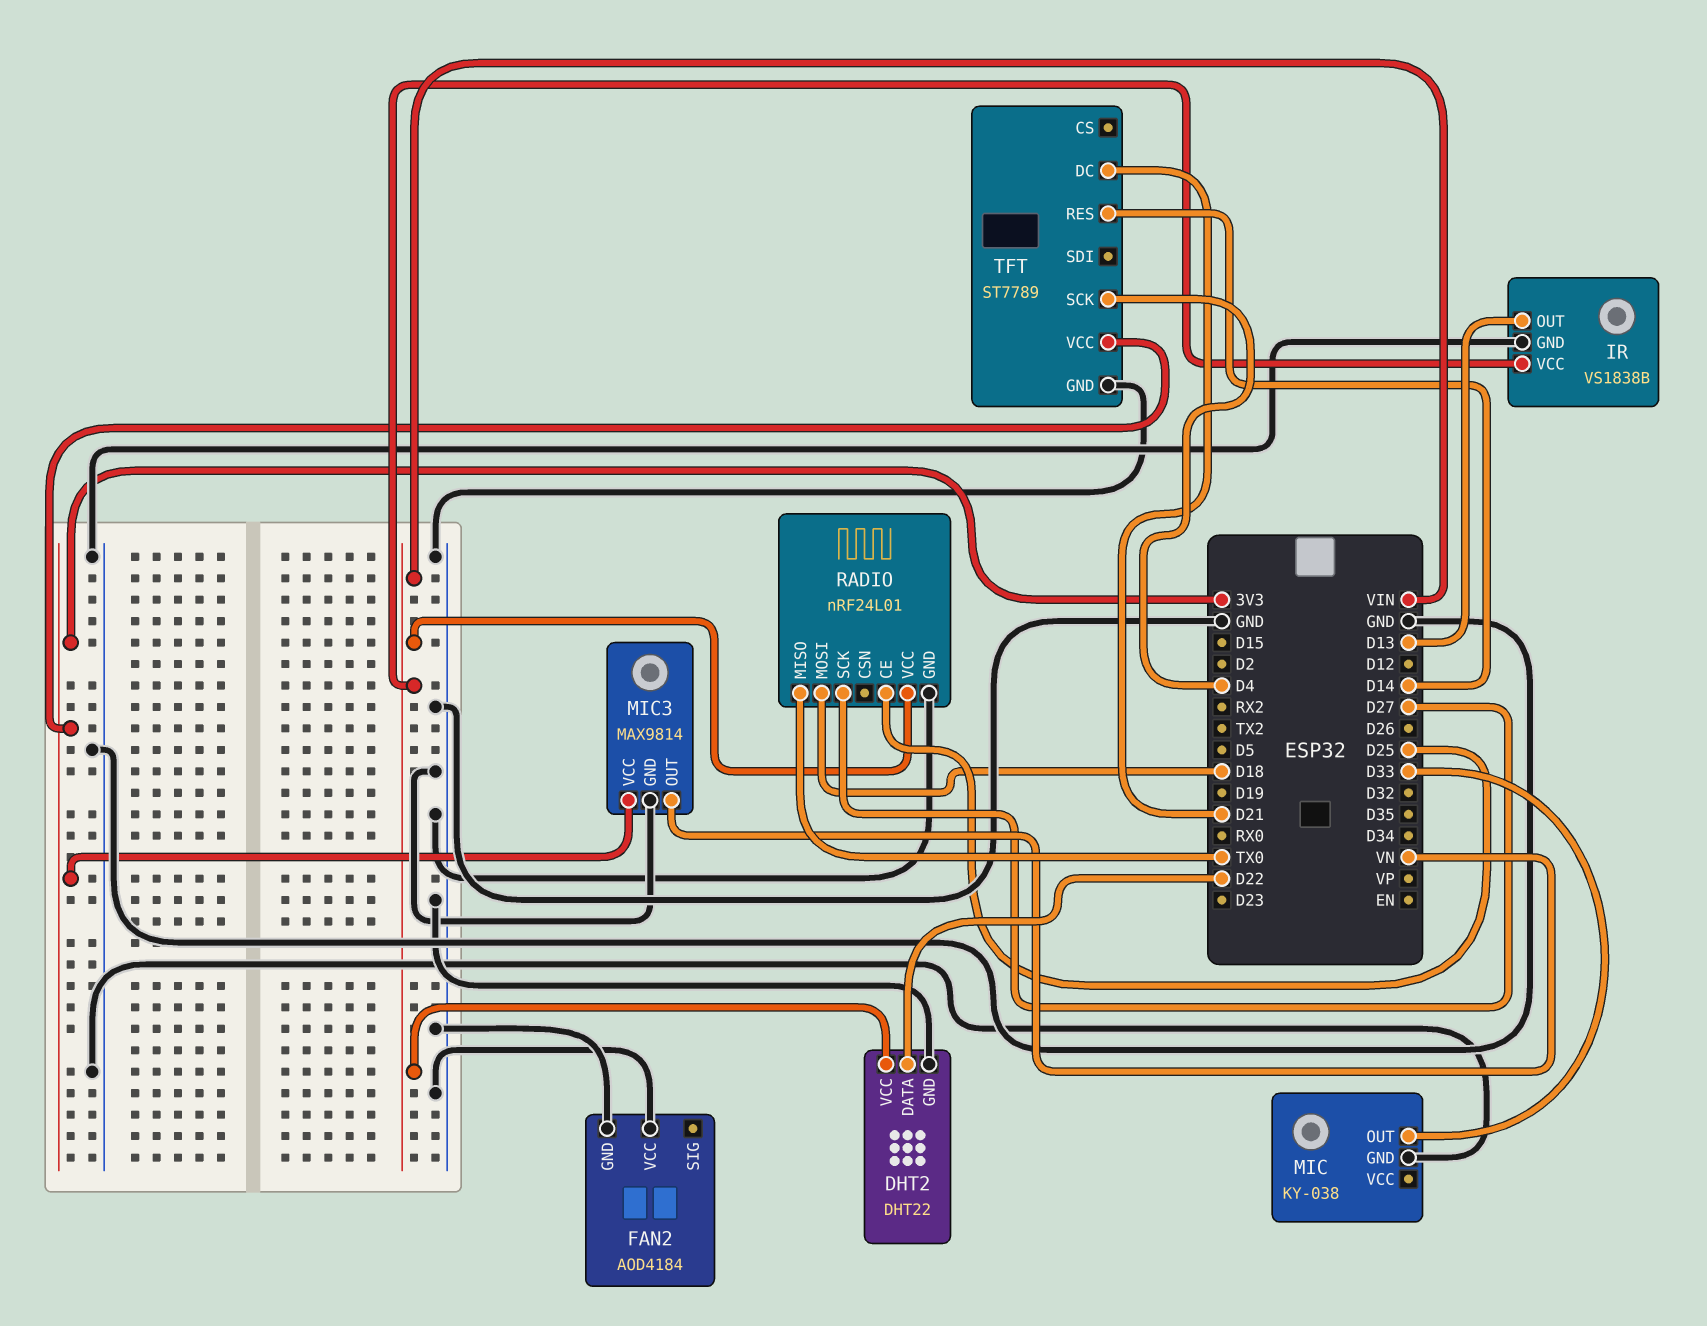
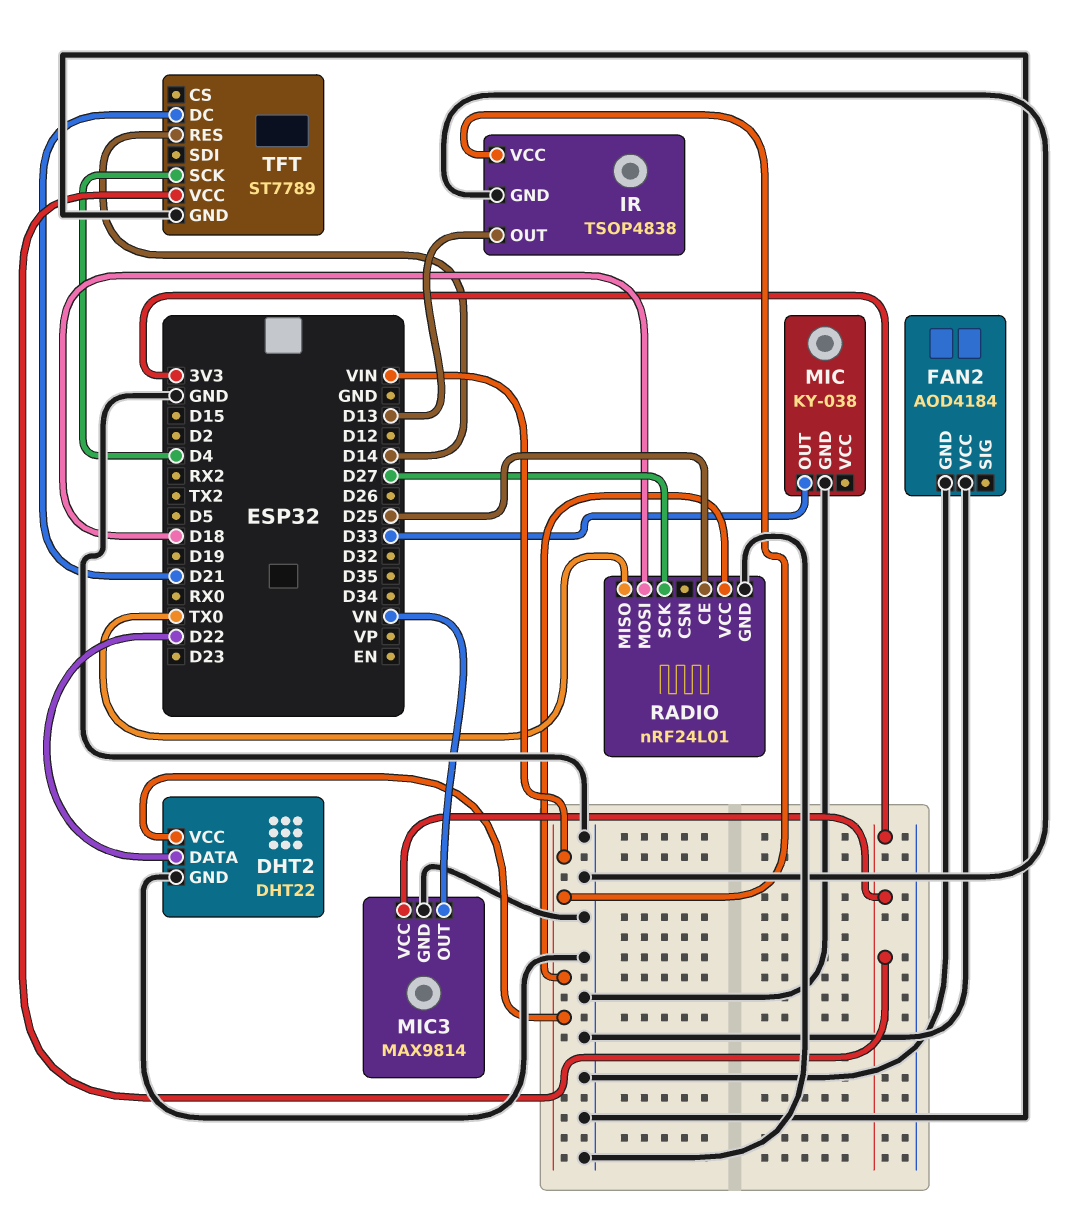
IR: VS1838B -> TSOP4838

